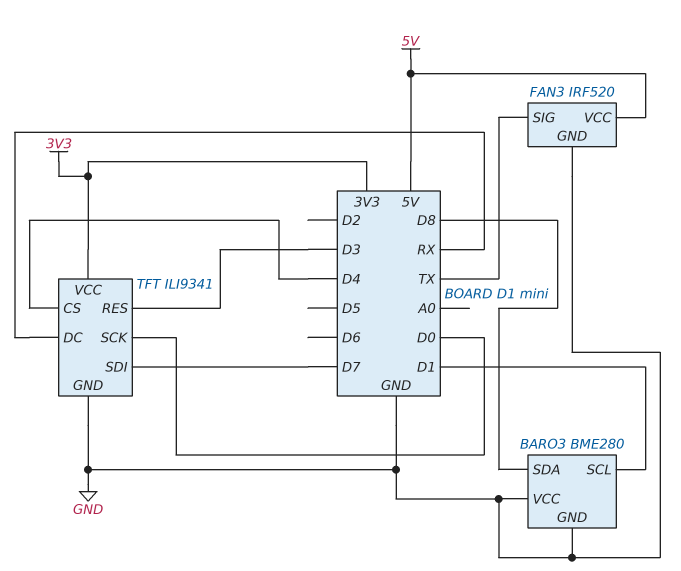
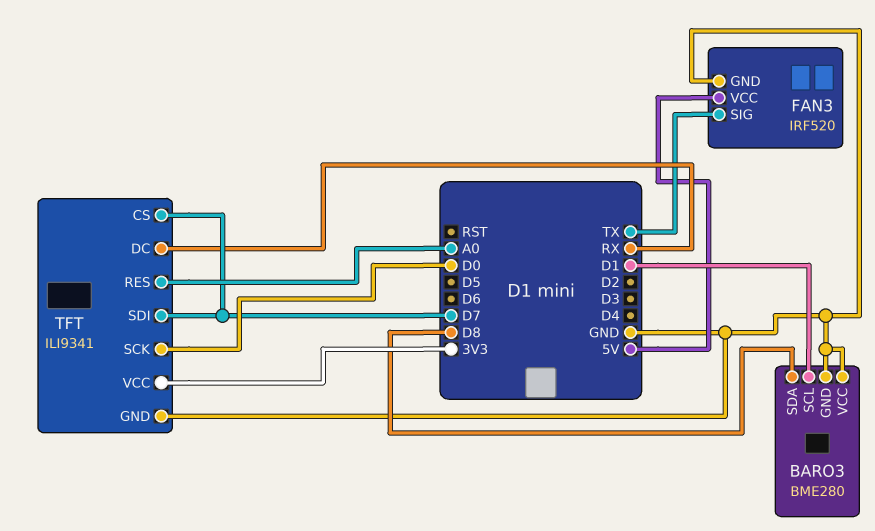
TFT pin CS: D4 -> D7
TFT pin RES: D3 -> A0

